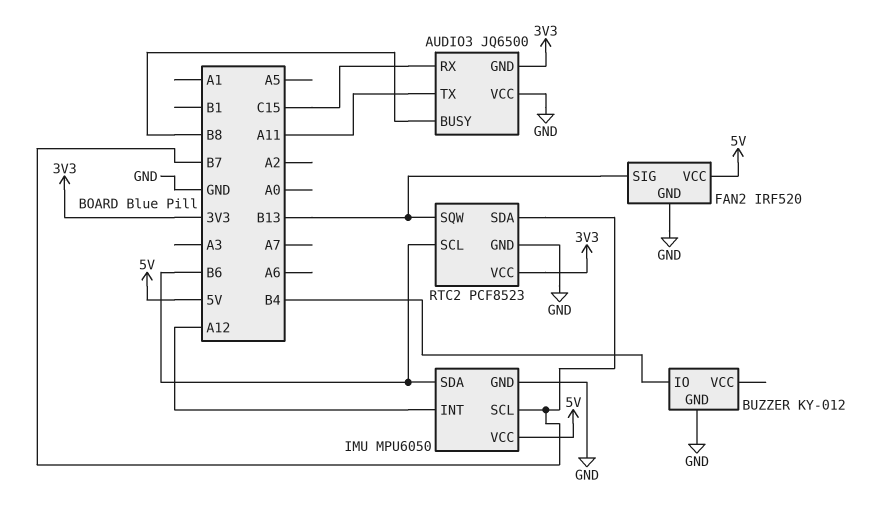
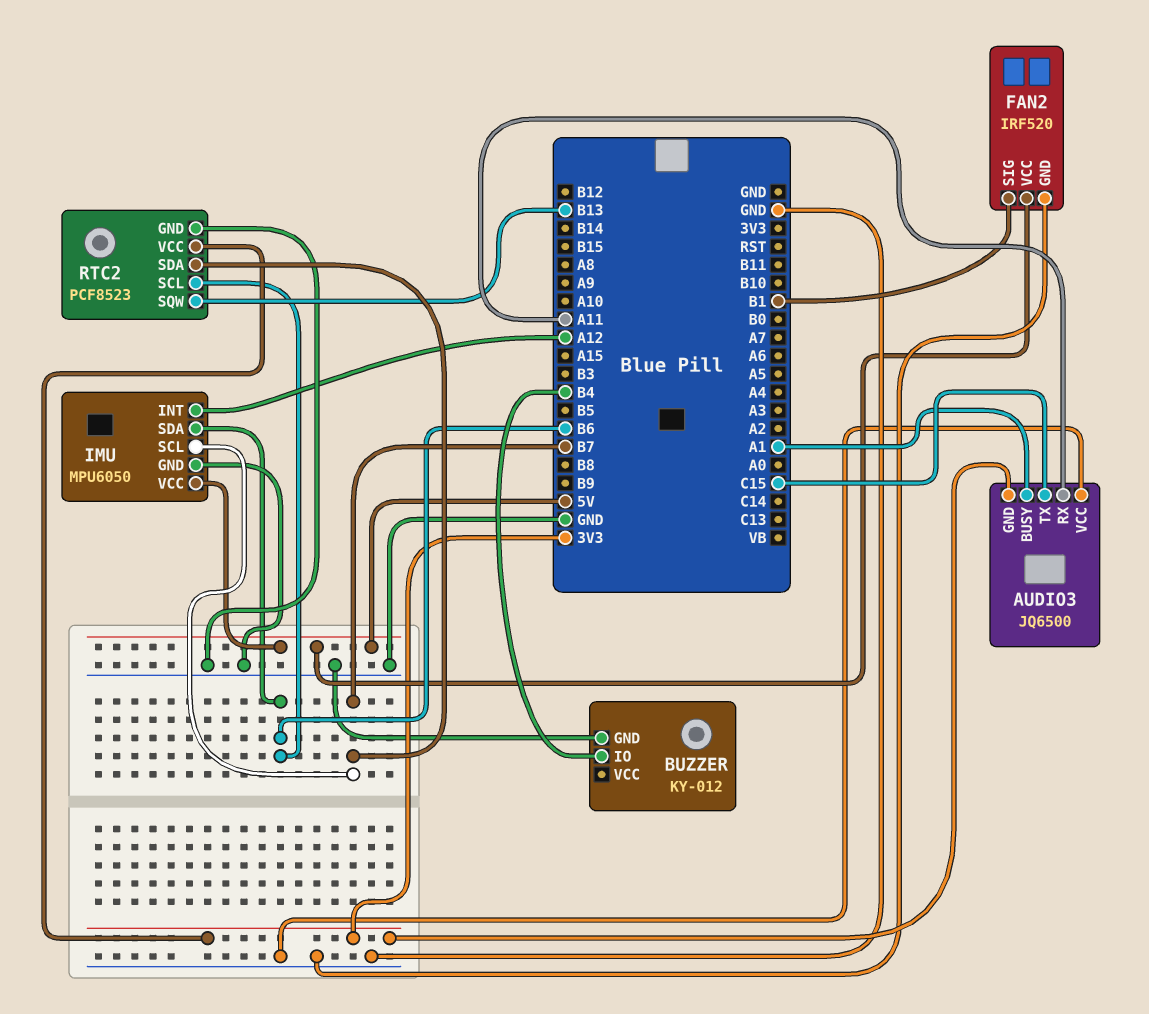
AUDIO3 pin BUSY: B8 -> A1
AUDIO3 pin RX: C15 -> A11
AUDIO3 pin TX: A11 -> C15
FAN2 pin SIG: B13 -> B1

